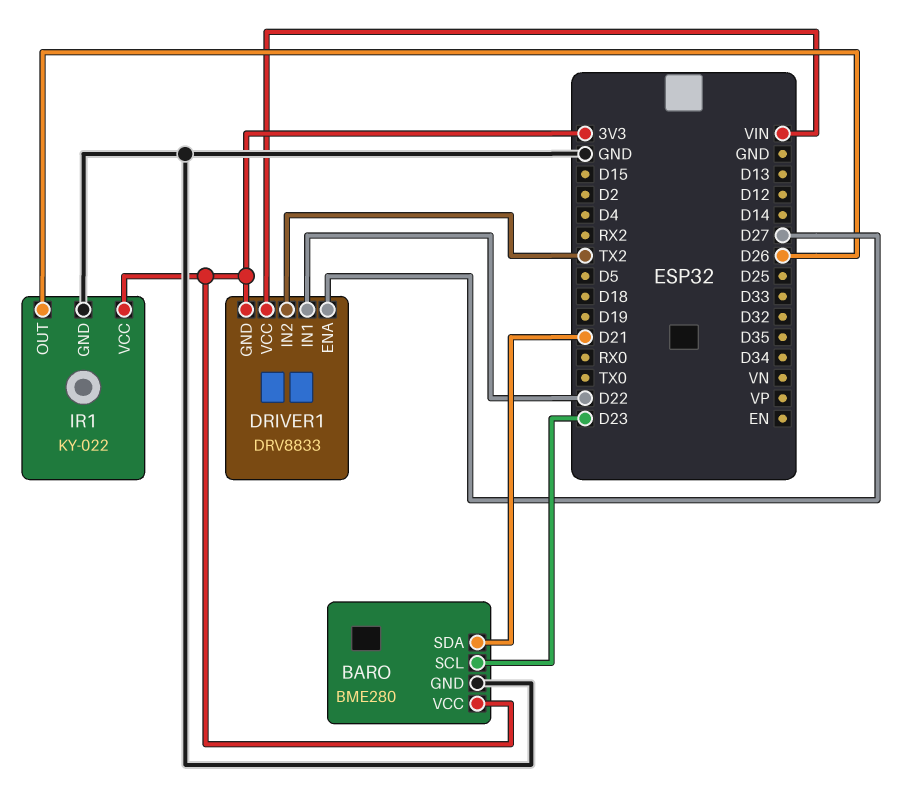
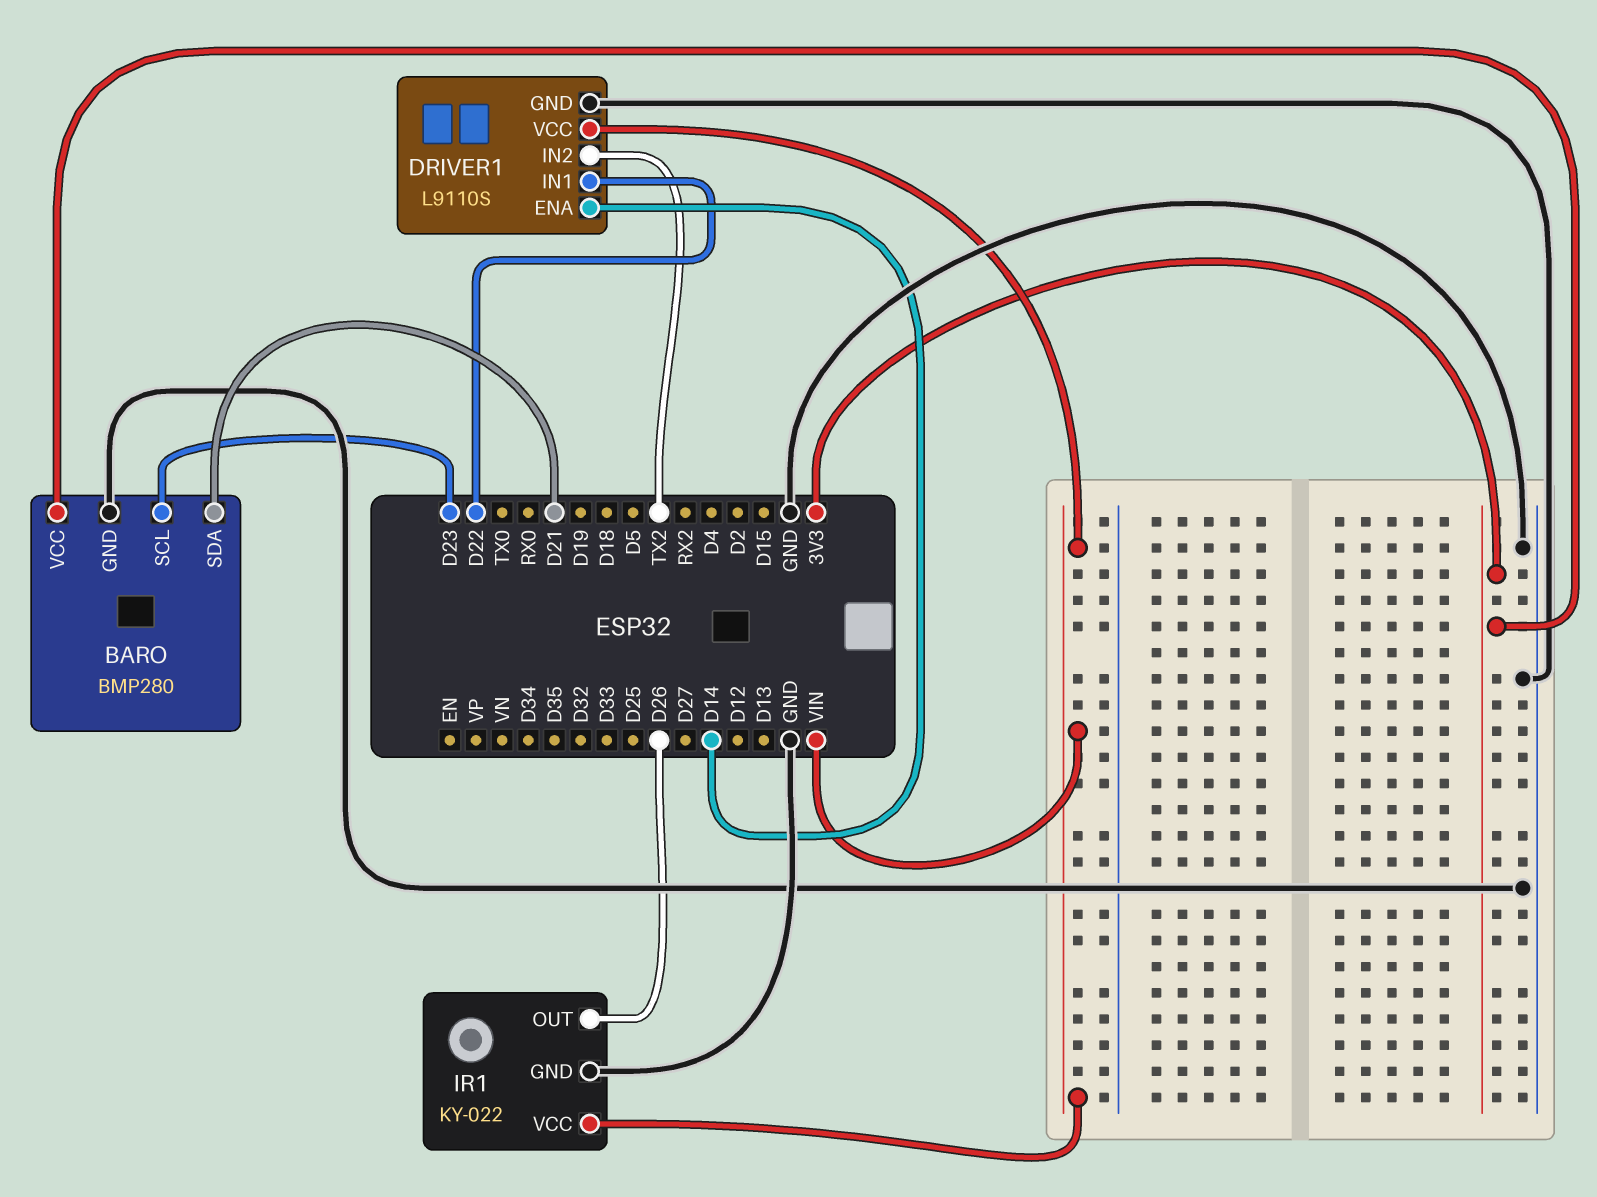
BARO: BME280 -> BMP280
DRIVER1: DRV8833 -> L9110S
DRIVER1 pin ENA: D27 -> D14
DRIVER1 pin GND: 3V3 -> GND
IR1 pin VCC: 3V3 -> VIN

